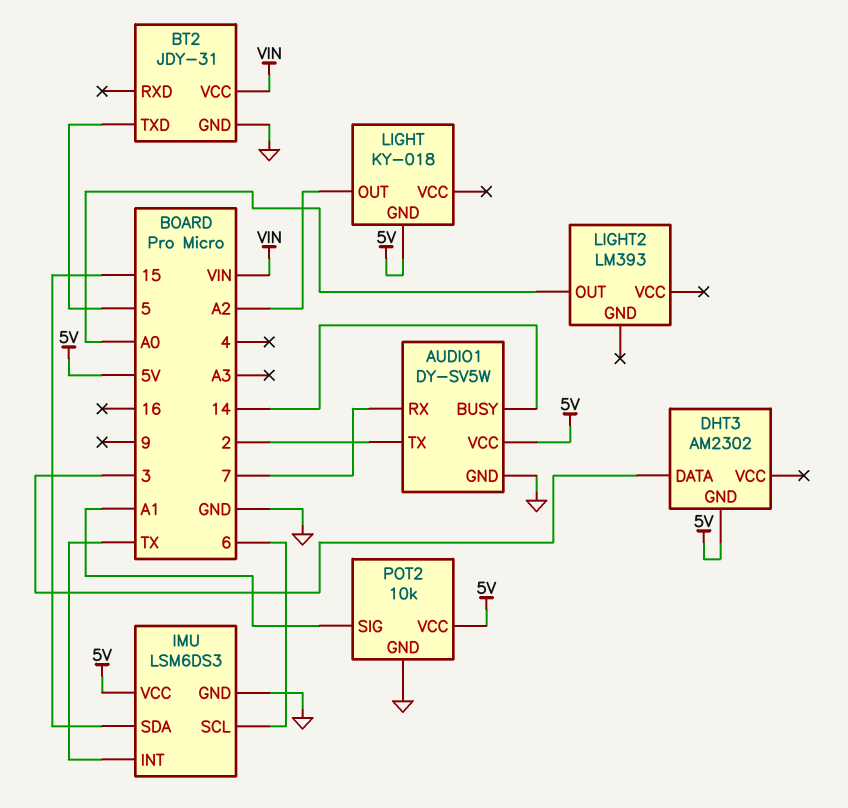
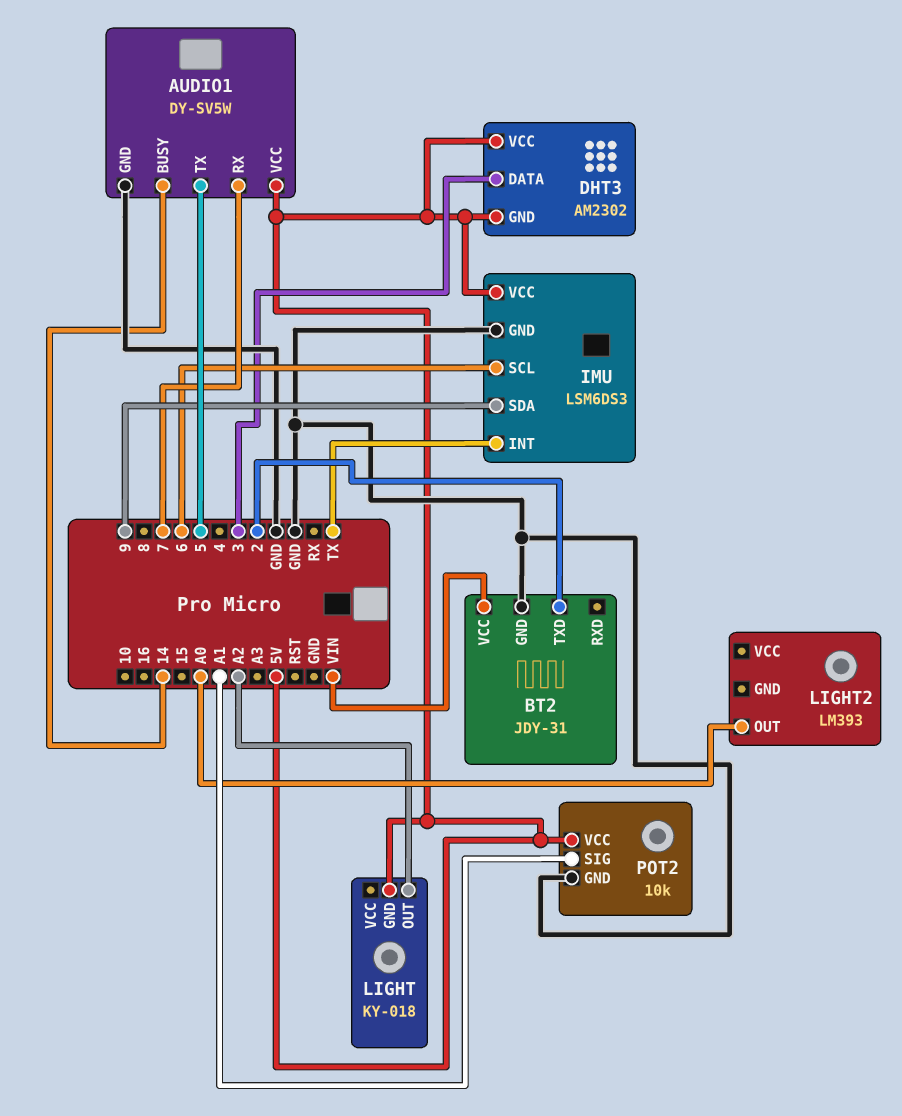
AUDIO1 pin TX: 2 -> 5
BT2 pin TXD: 5 -> 2
DHT3 pin VCC: none -> 5V
IMU pin SDA: 15 -> 9

